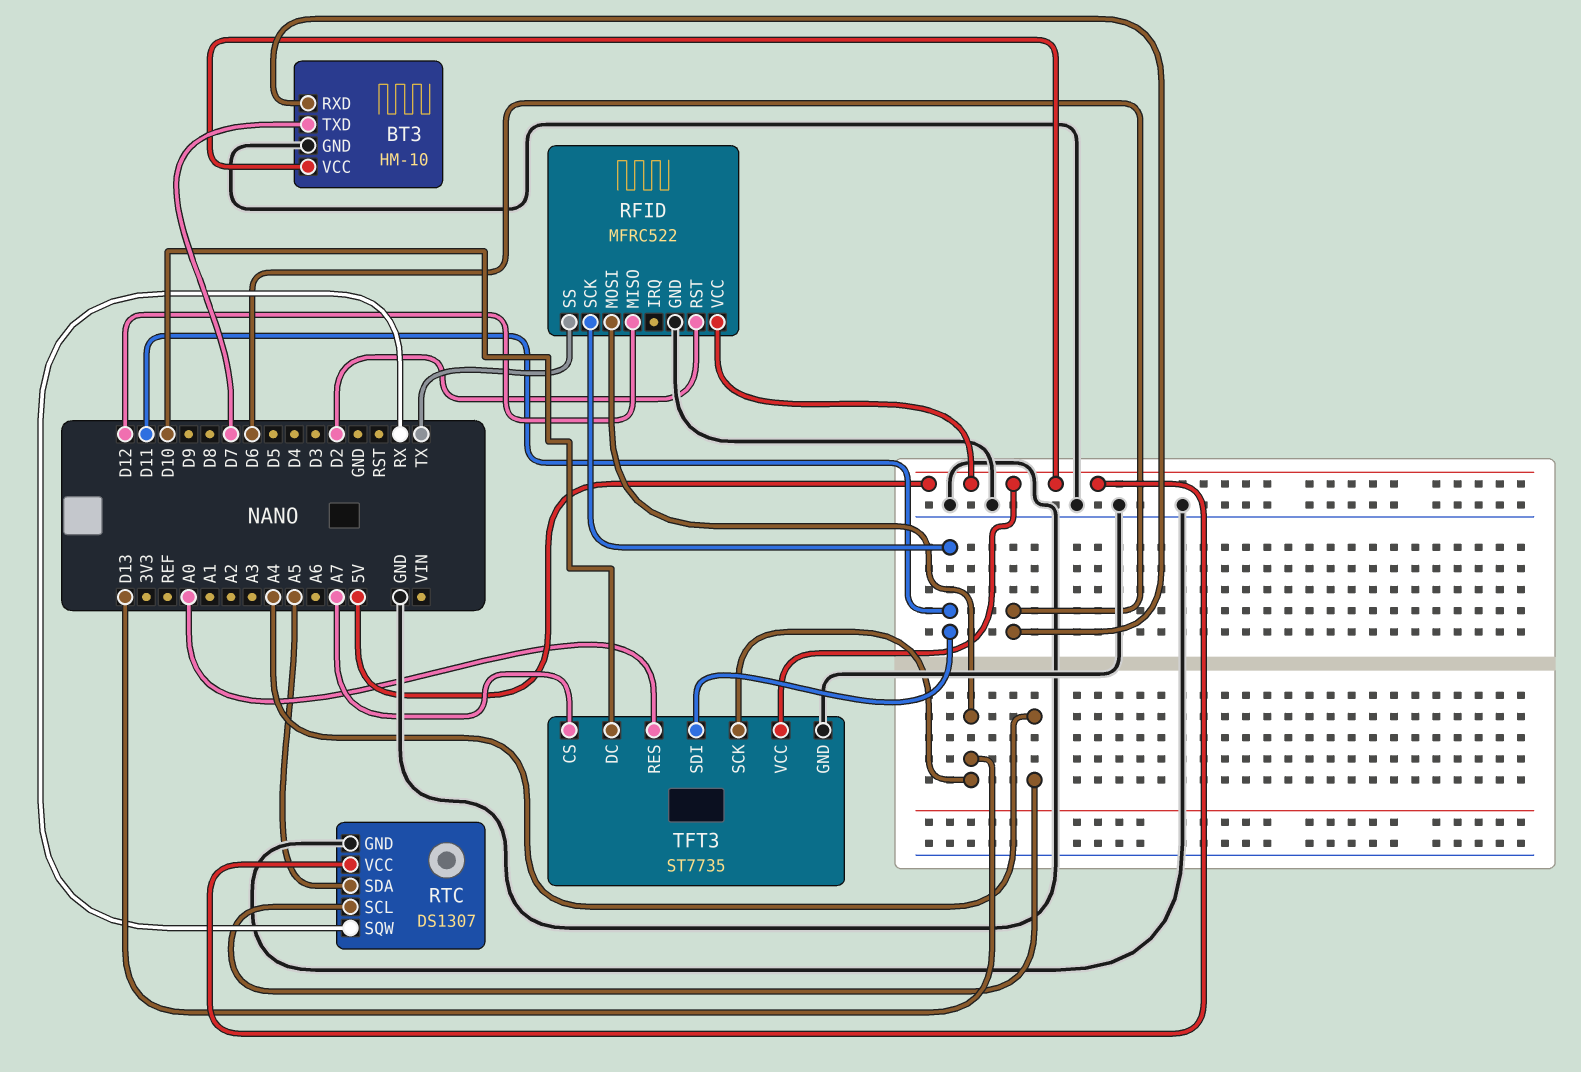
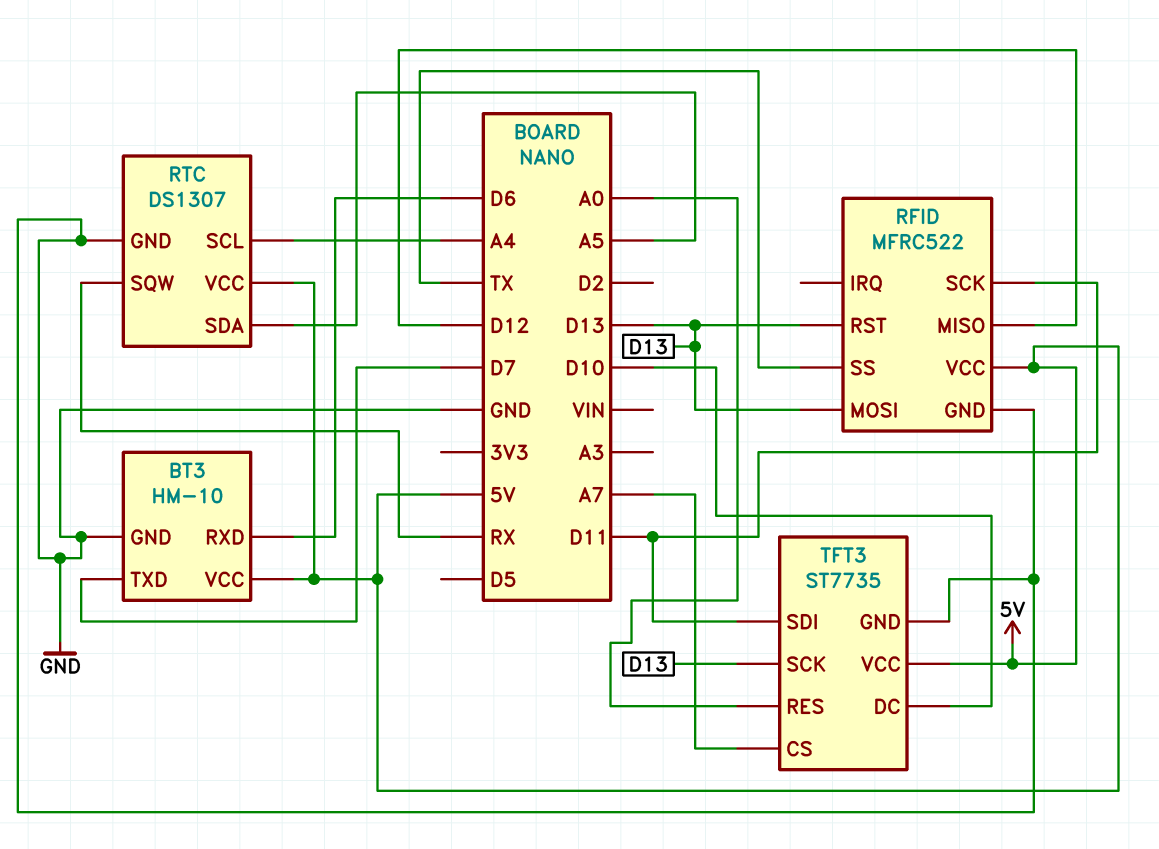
RFID pin RST: D2 -> D13

